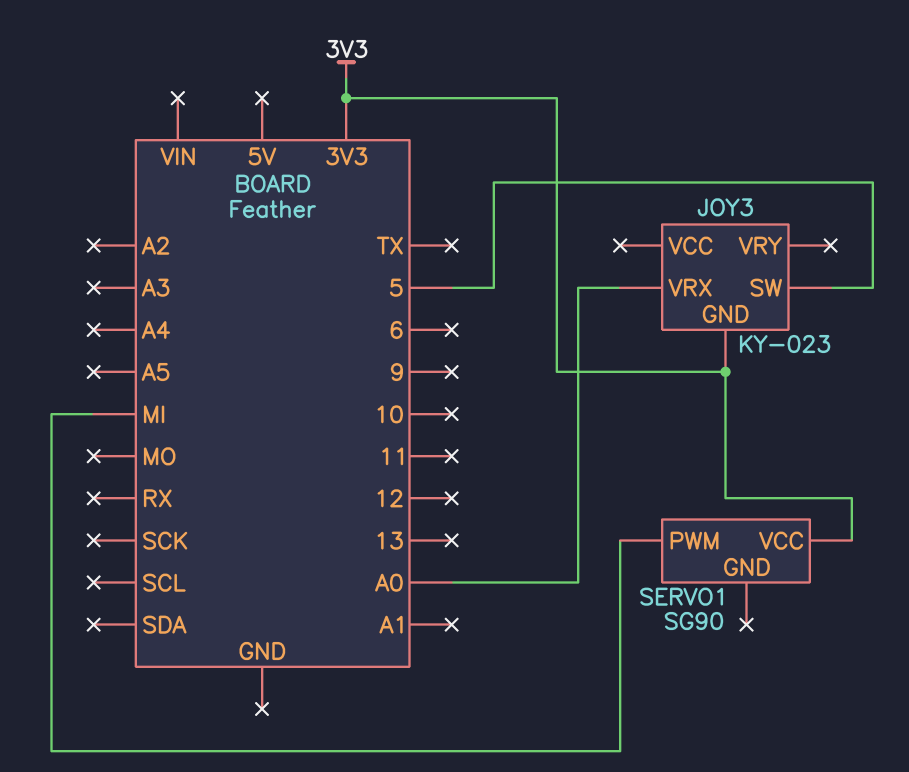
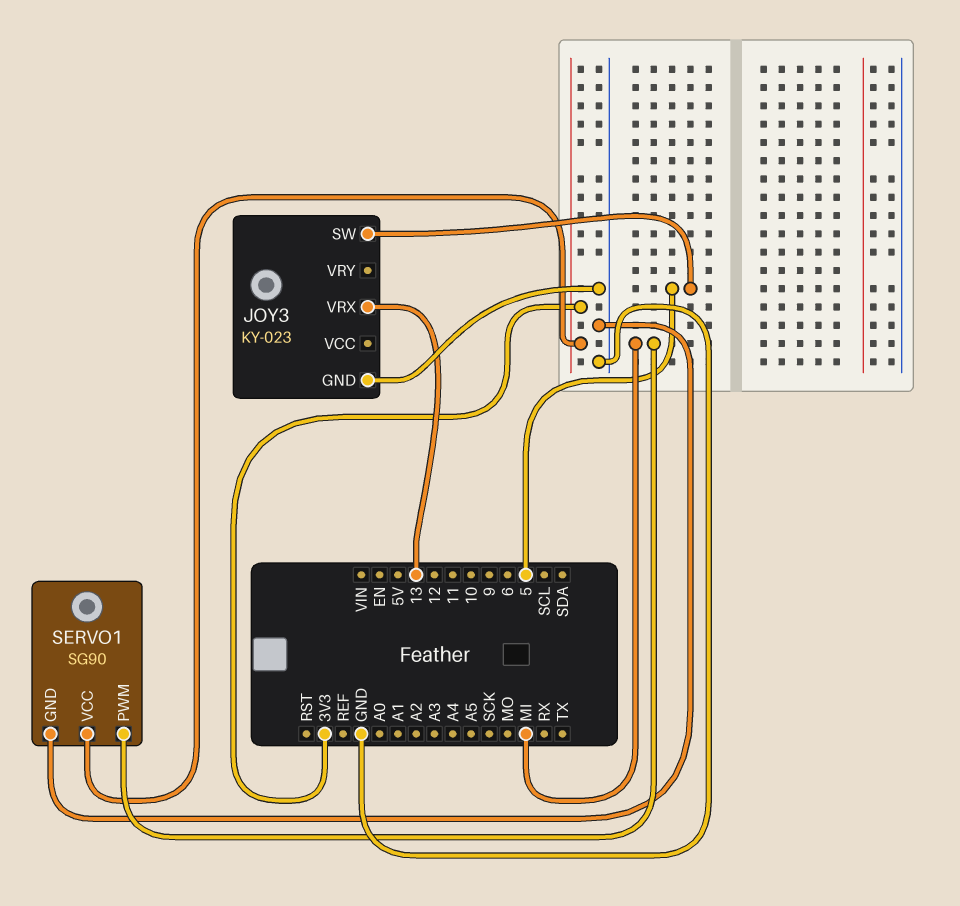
JOY3 pin GND: 3V3 -> GND
JOY3 pin VRX: A0 -> 13
SERVO1 pin GND: none -> GND

